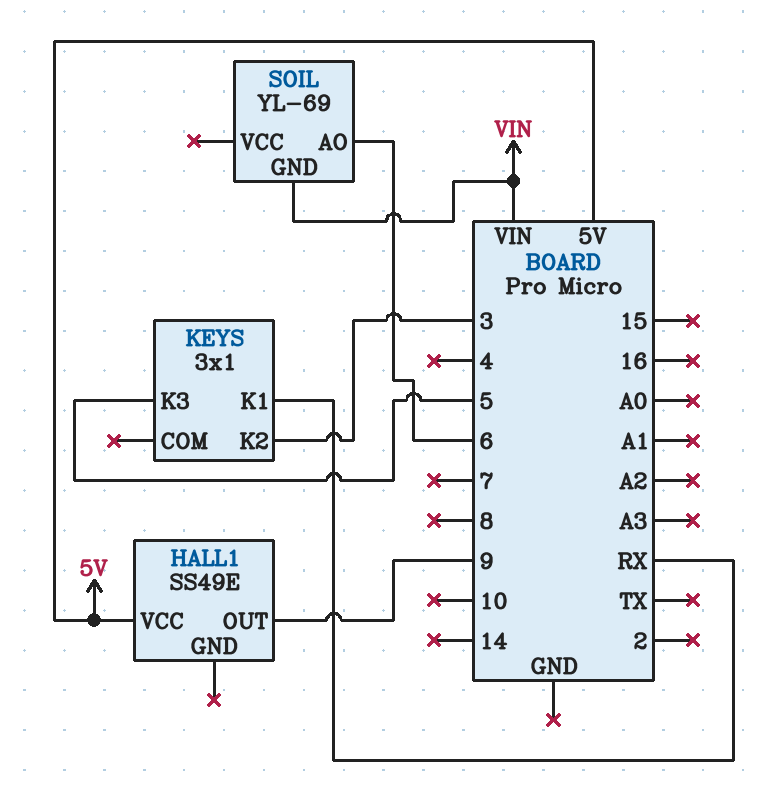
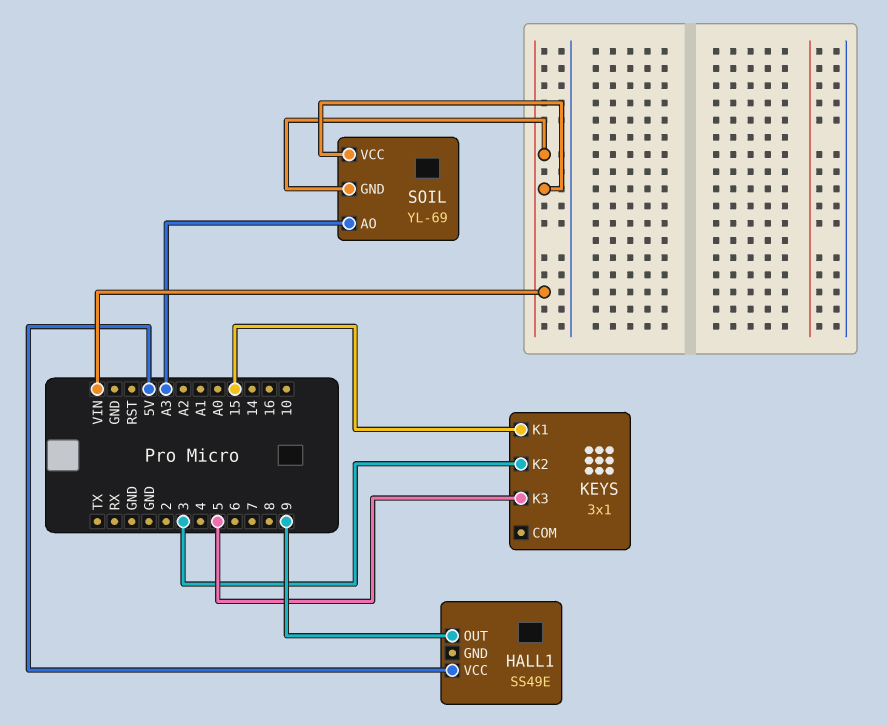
KEYS pin K1: RX -> 15
SOIL pin AO: 6 -> A3
SOIL pin VCC: none -> VIN

